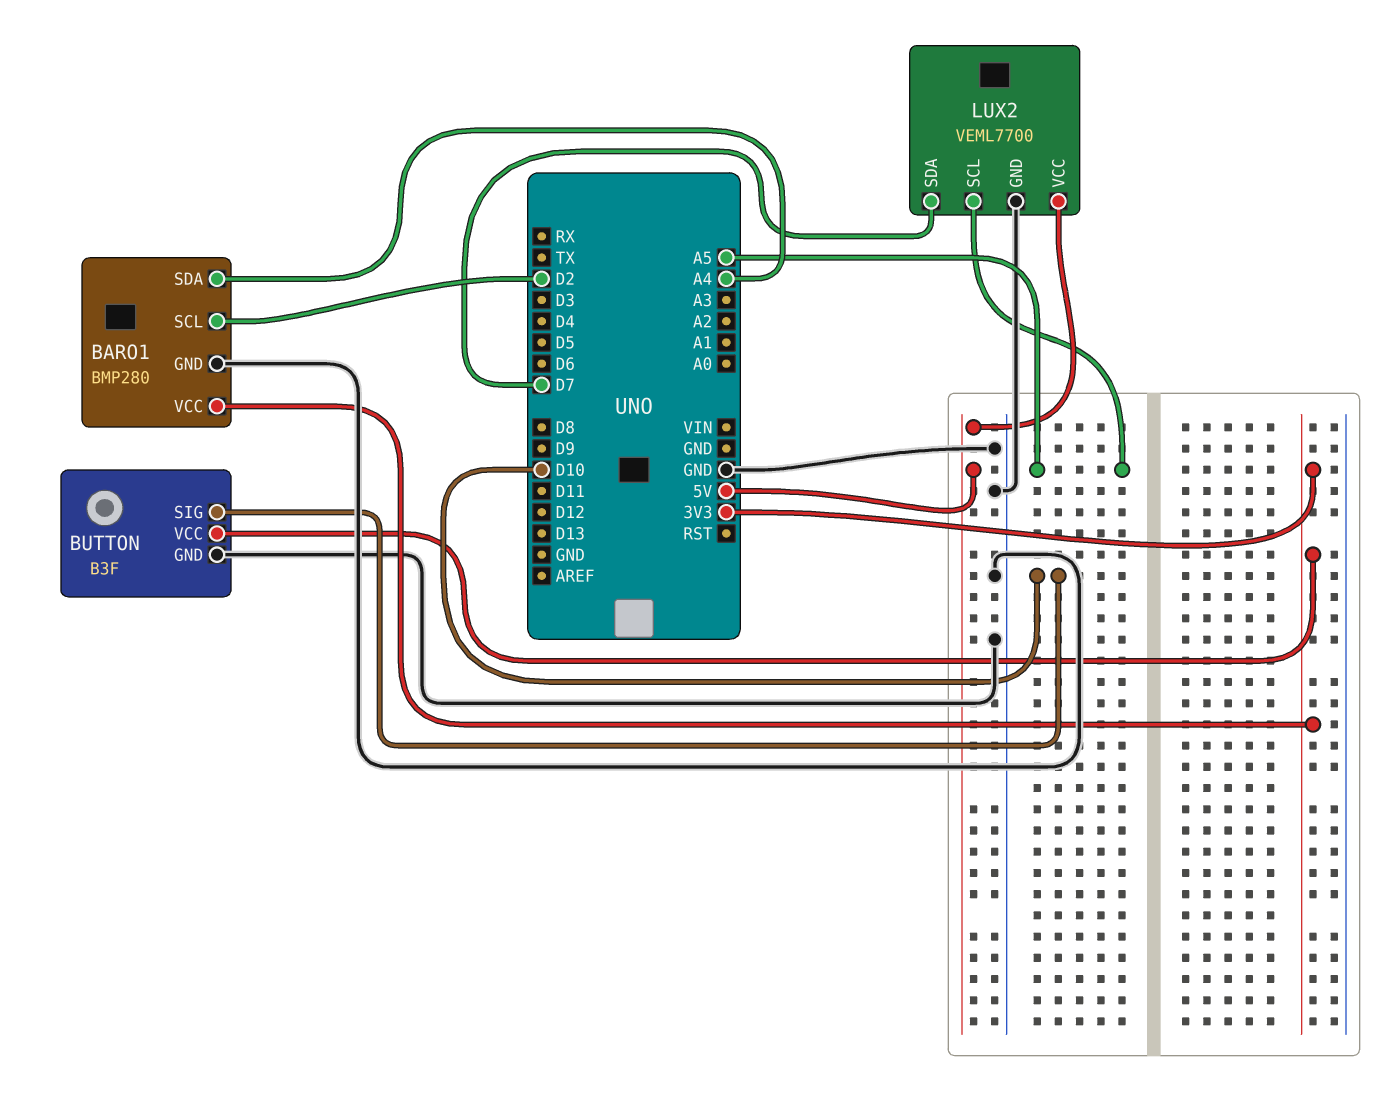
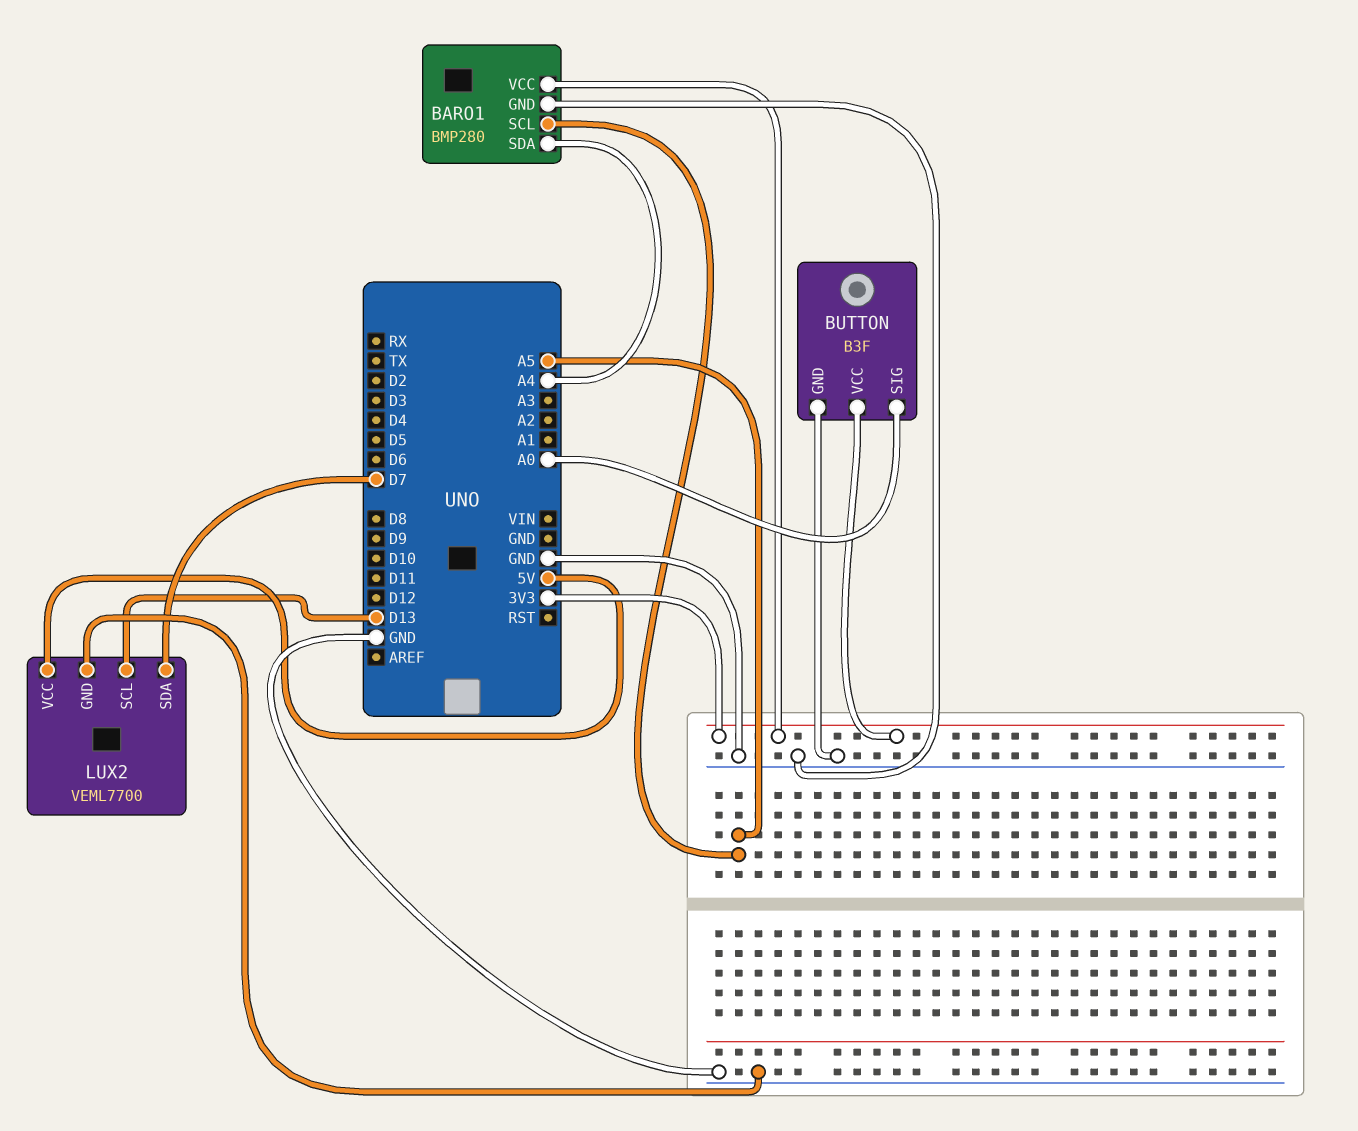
BARO1 pin SCL: D2 -> A5
BUTTON pin SIG: D10 -> A0
LUX2 pin SCL: A5 -> D13

